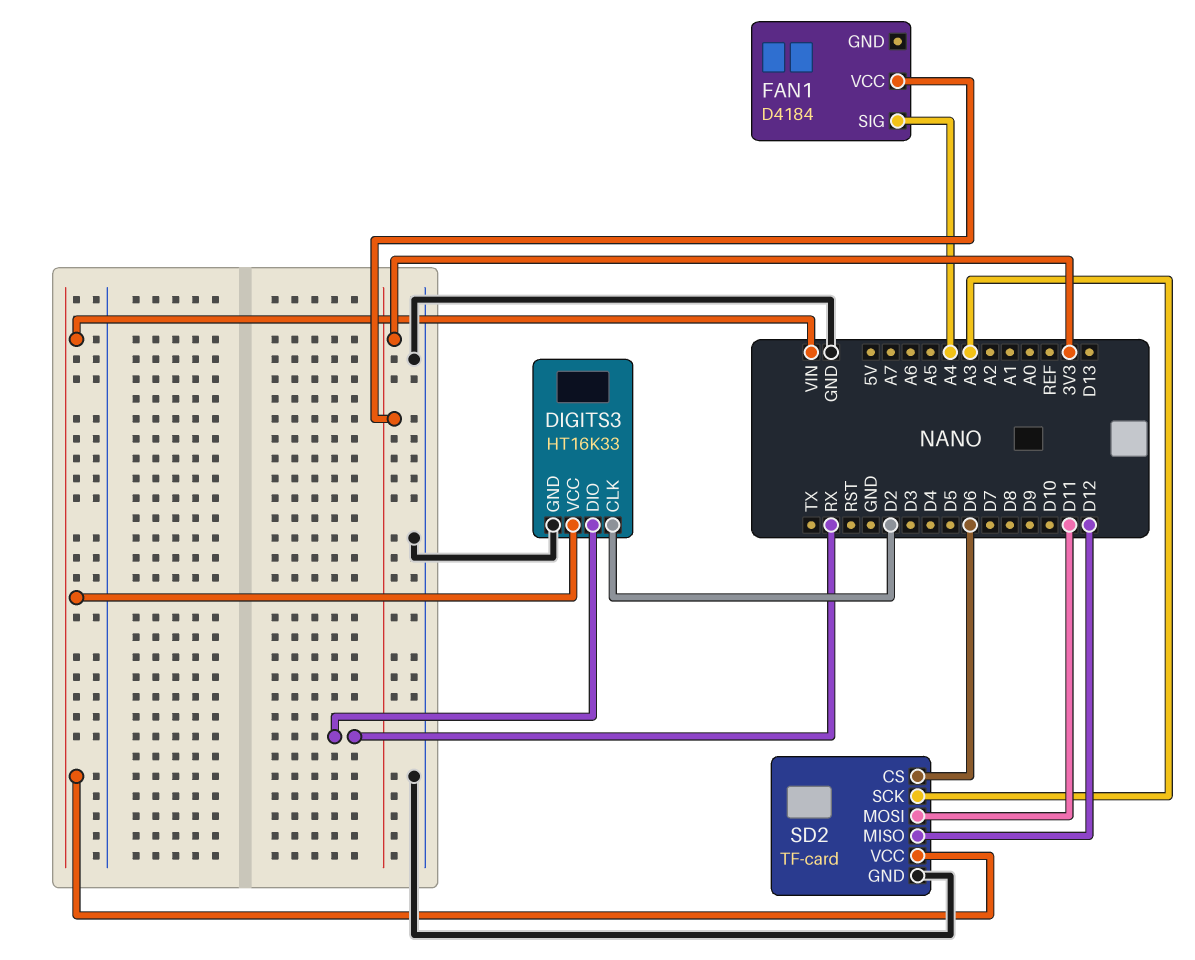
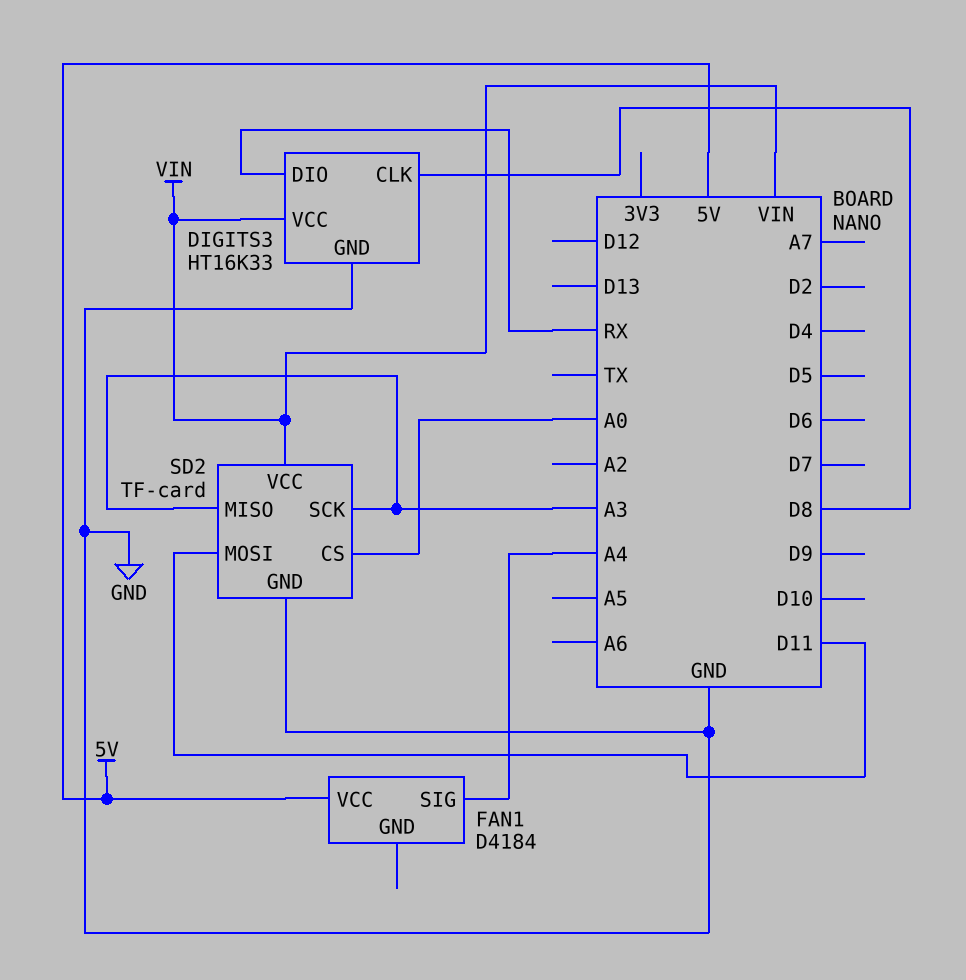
DIGITS3 pin CLK: D2 -> D8
FAN1 pin VCC: 3V3 -> 5V
SD2 pin CS: D6 -> A0
SD2 pin MISO: D12 -> A3

